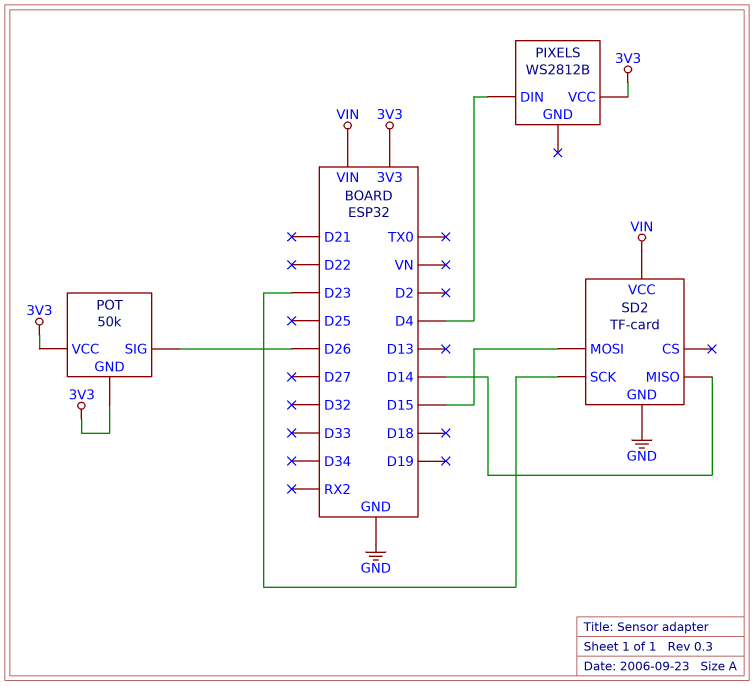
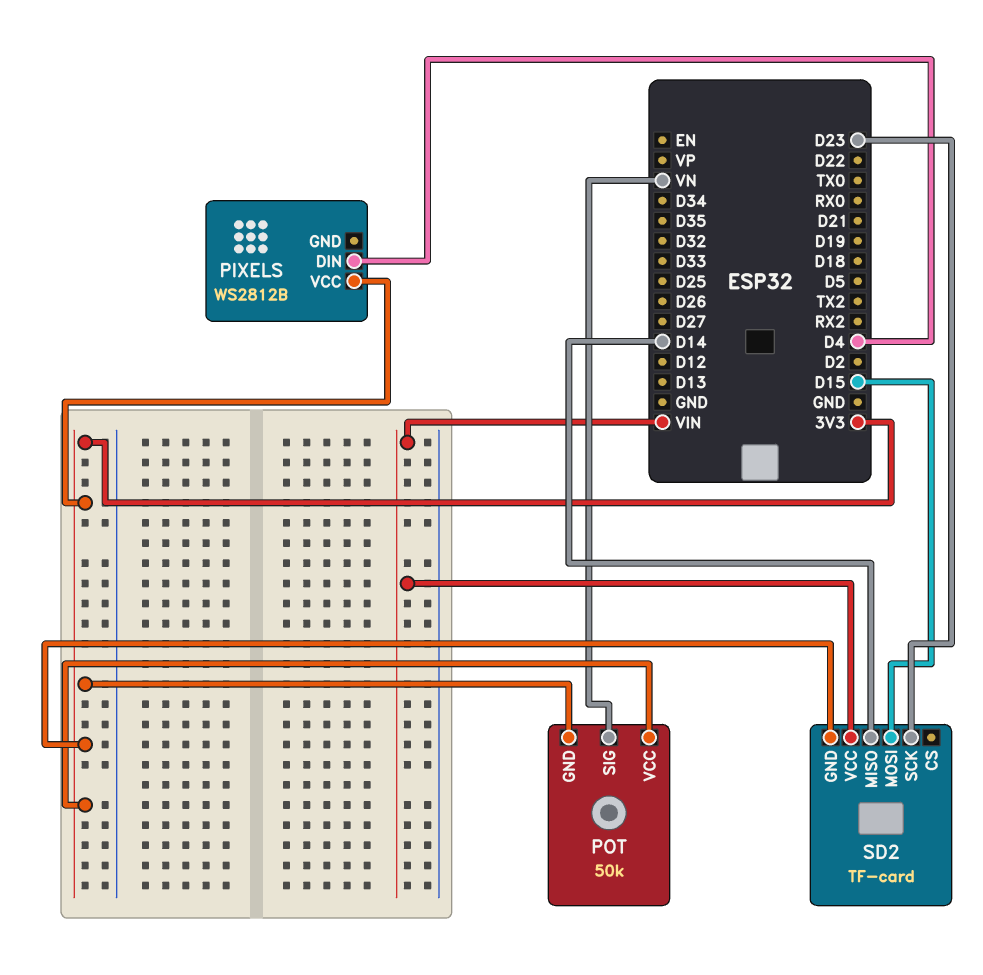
POT pin SIG: D26 -> VN
SD2 pin GND: GND -> 3V3

